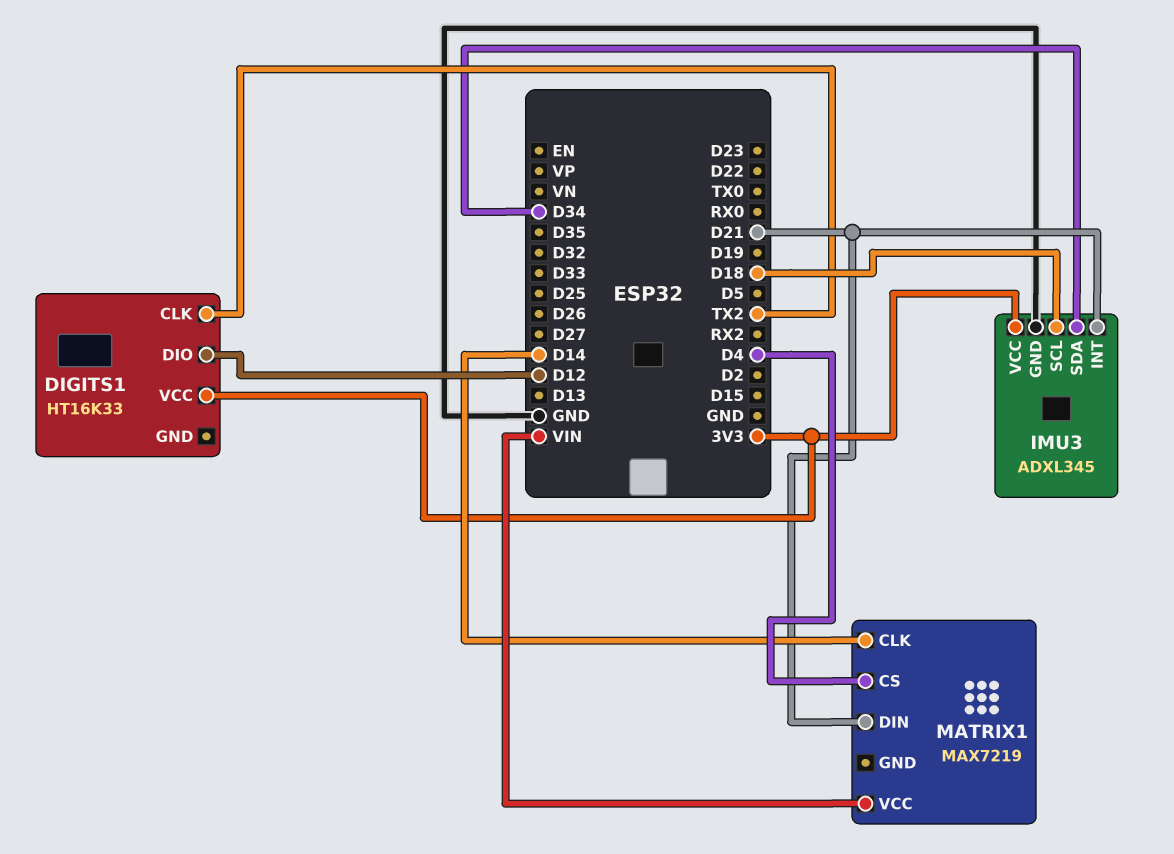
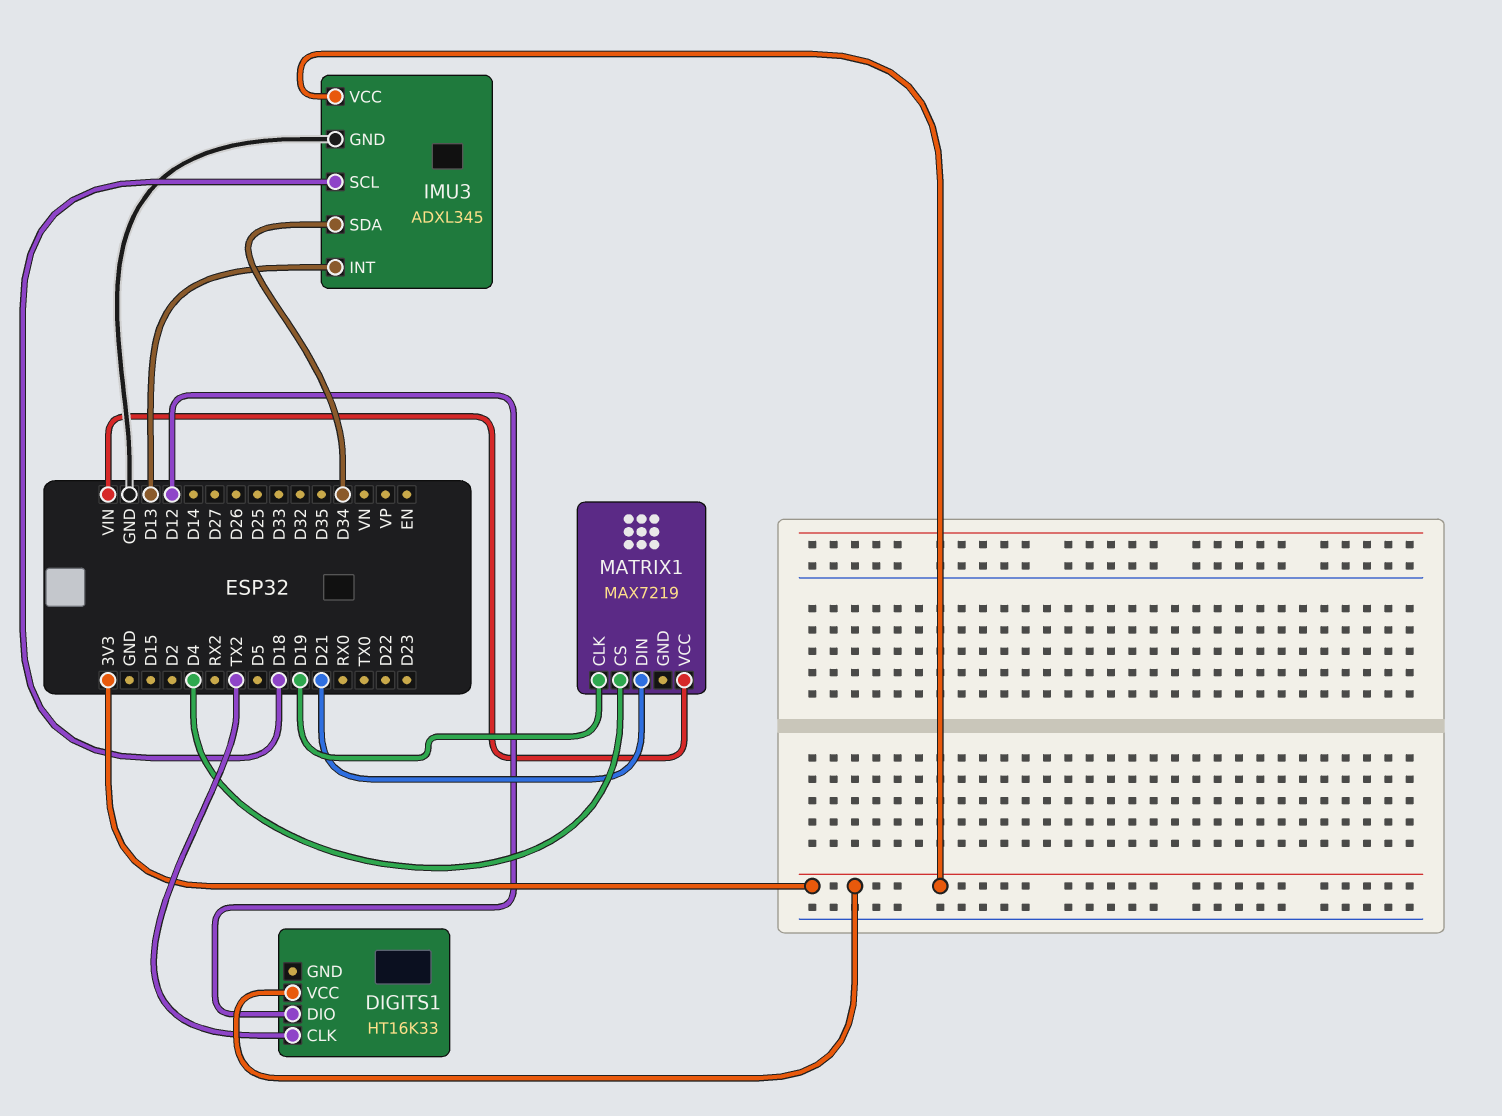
IMU3 pin INT: D21 -> D13
MATRIX1 pin CLK: D14 -> D19

